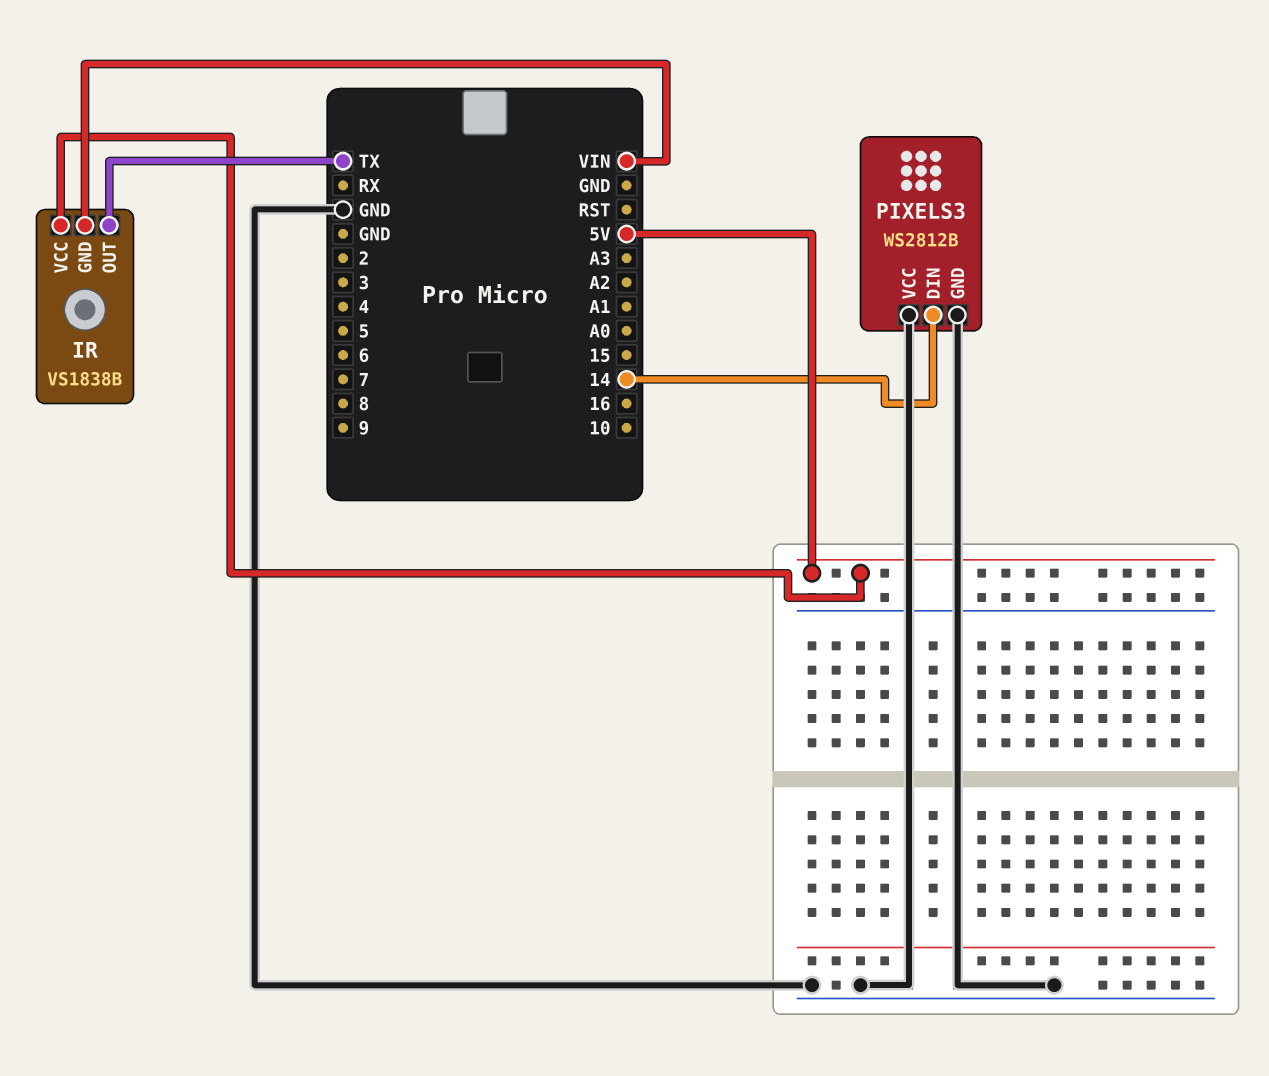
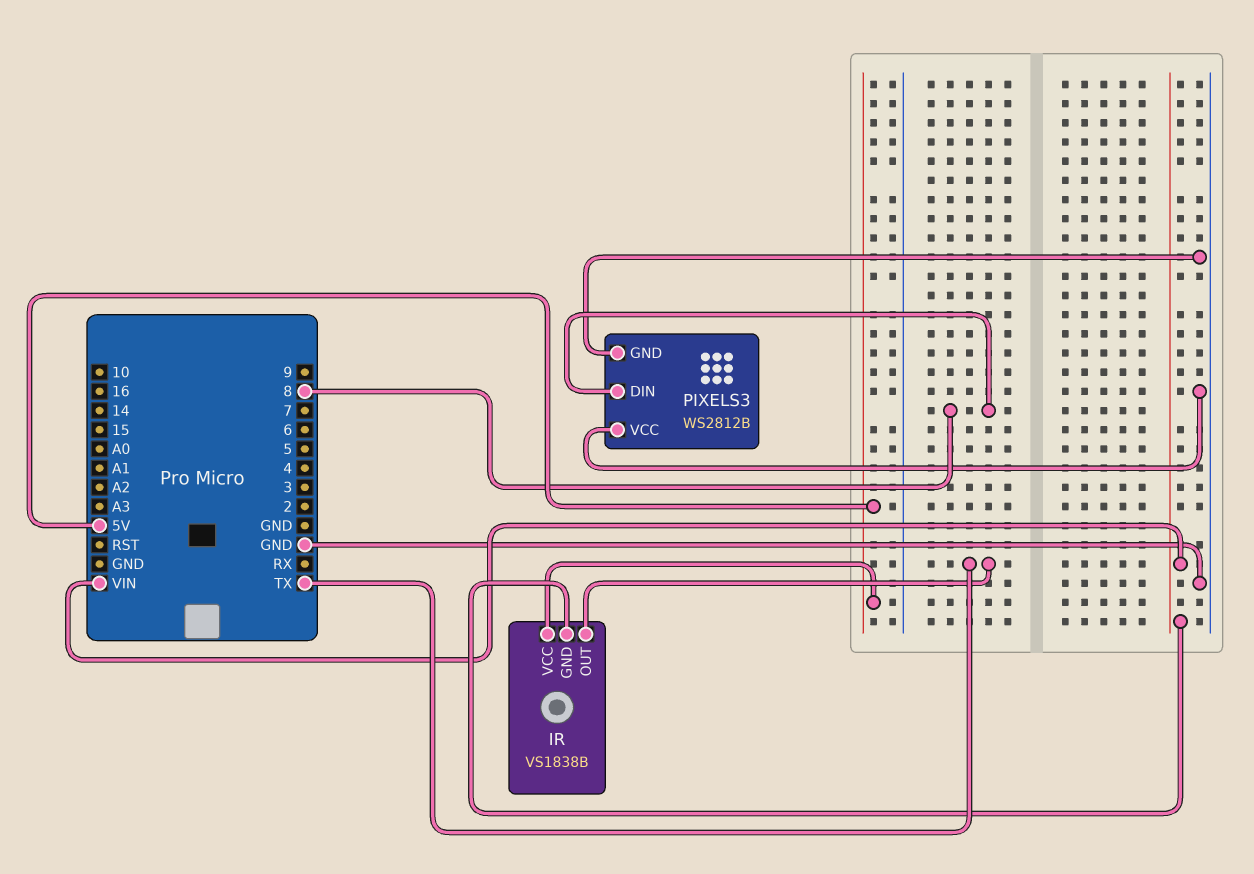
PIXELS3 pin DIN: 14 -> 8

